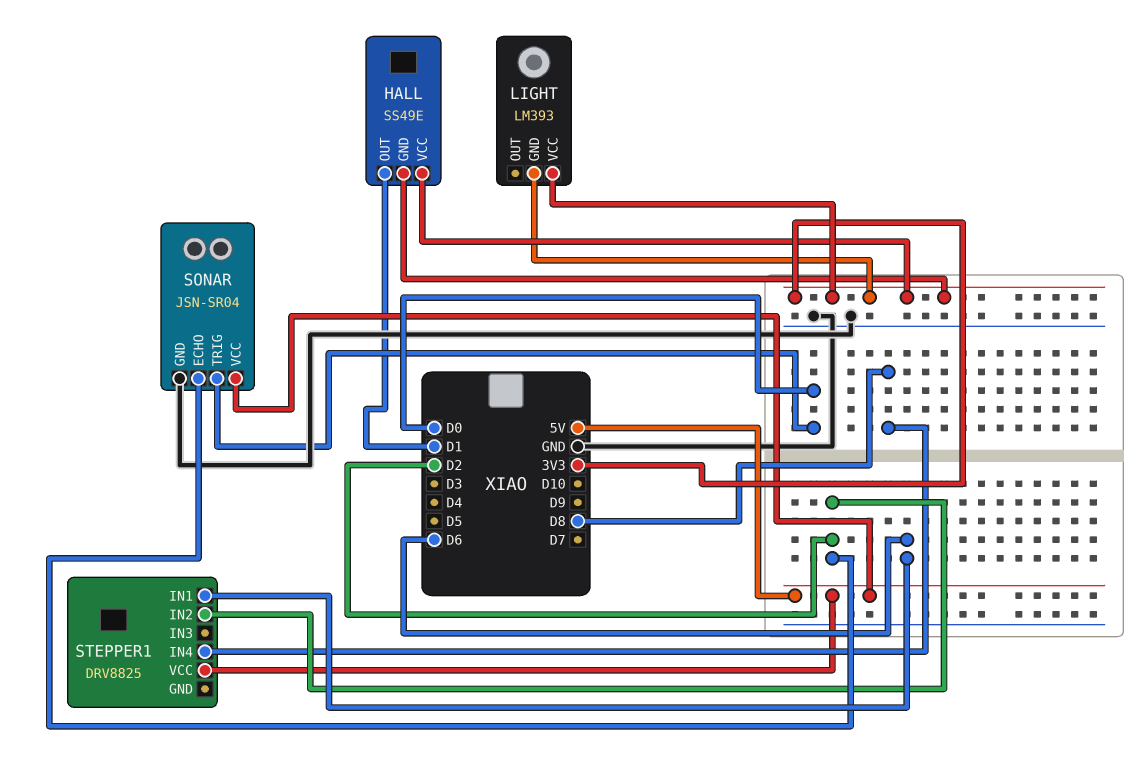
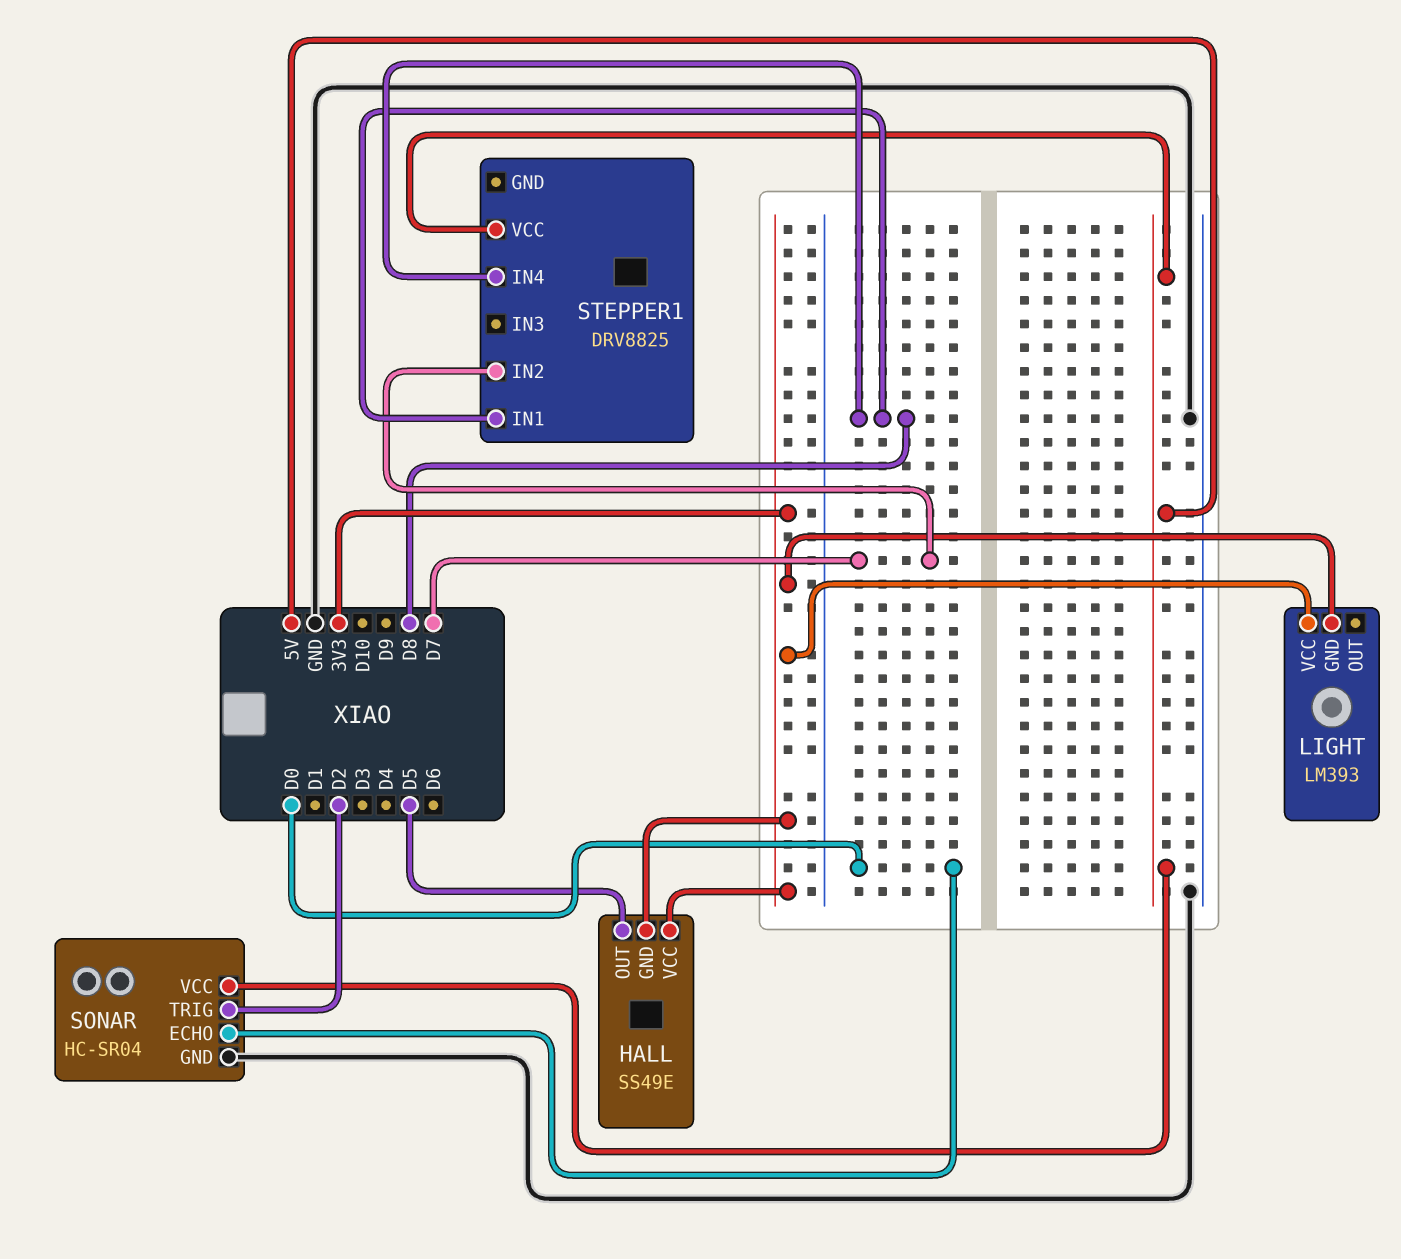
HALL pin OUT: D1 -> D5
SONAR: JSN-SR04 -> HC-SR04
SONAR pin ECHO: D2 -> D0
SONAR pin TRIG: D0 -> D2
STEPPER1 pin IN1: D6 -> D8
STEPPER1 pin IN2: D2 -> D7

